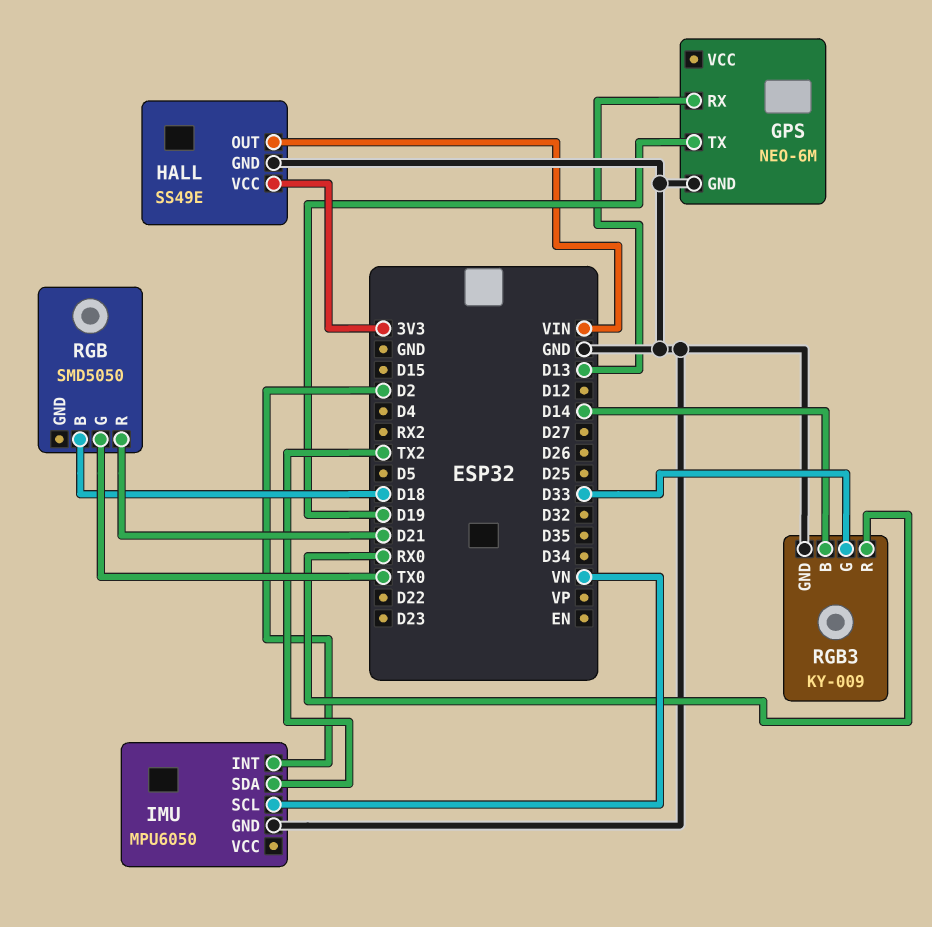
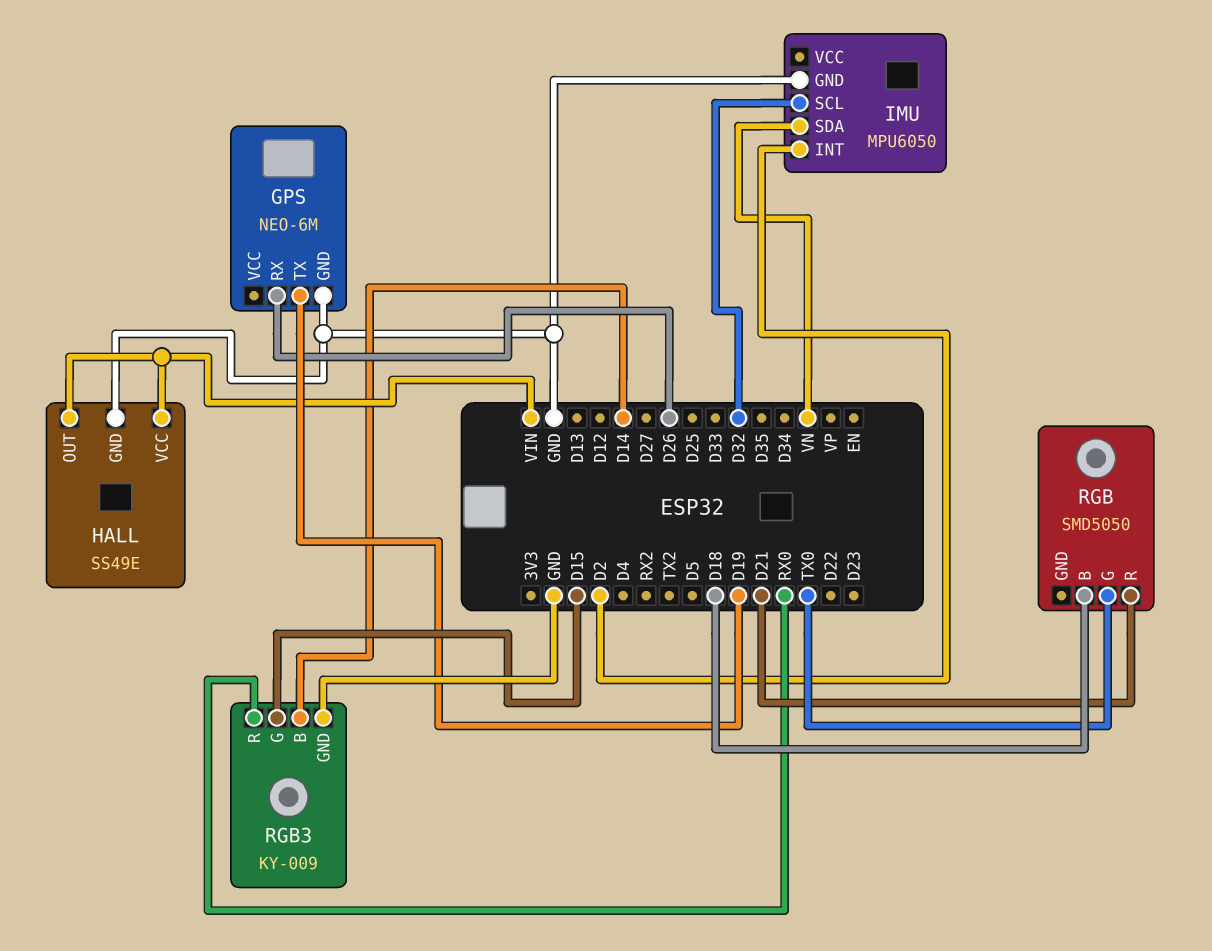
GPS pin RX: D13 -> D26
HALL pin VCC: 3V3 -> VIN
IMU pin SCL: VN -> D32
IMU pin SDA: TX2 -> VN
RGB3 pin G: D33 -> D15

